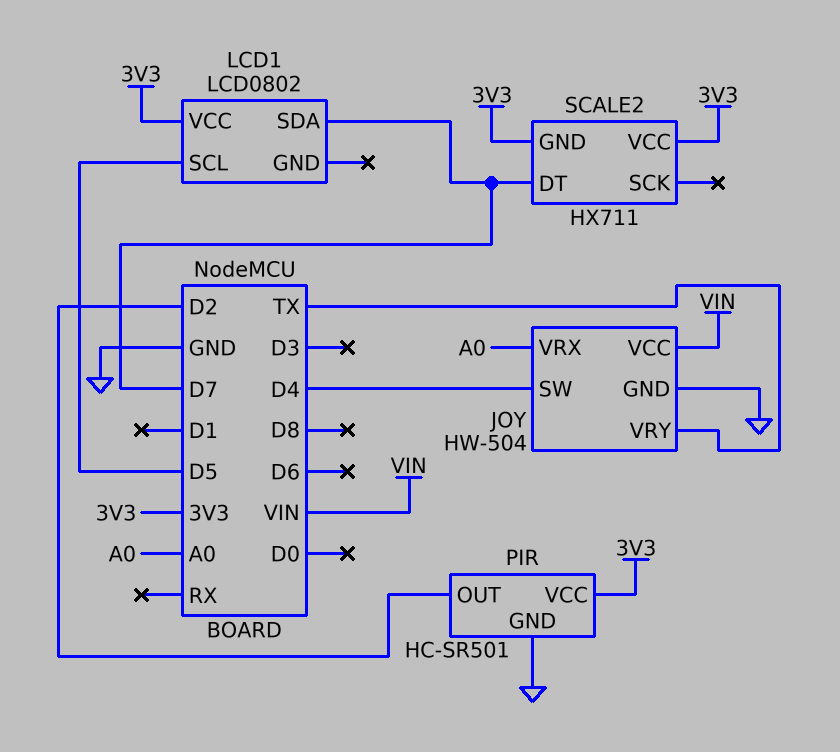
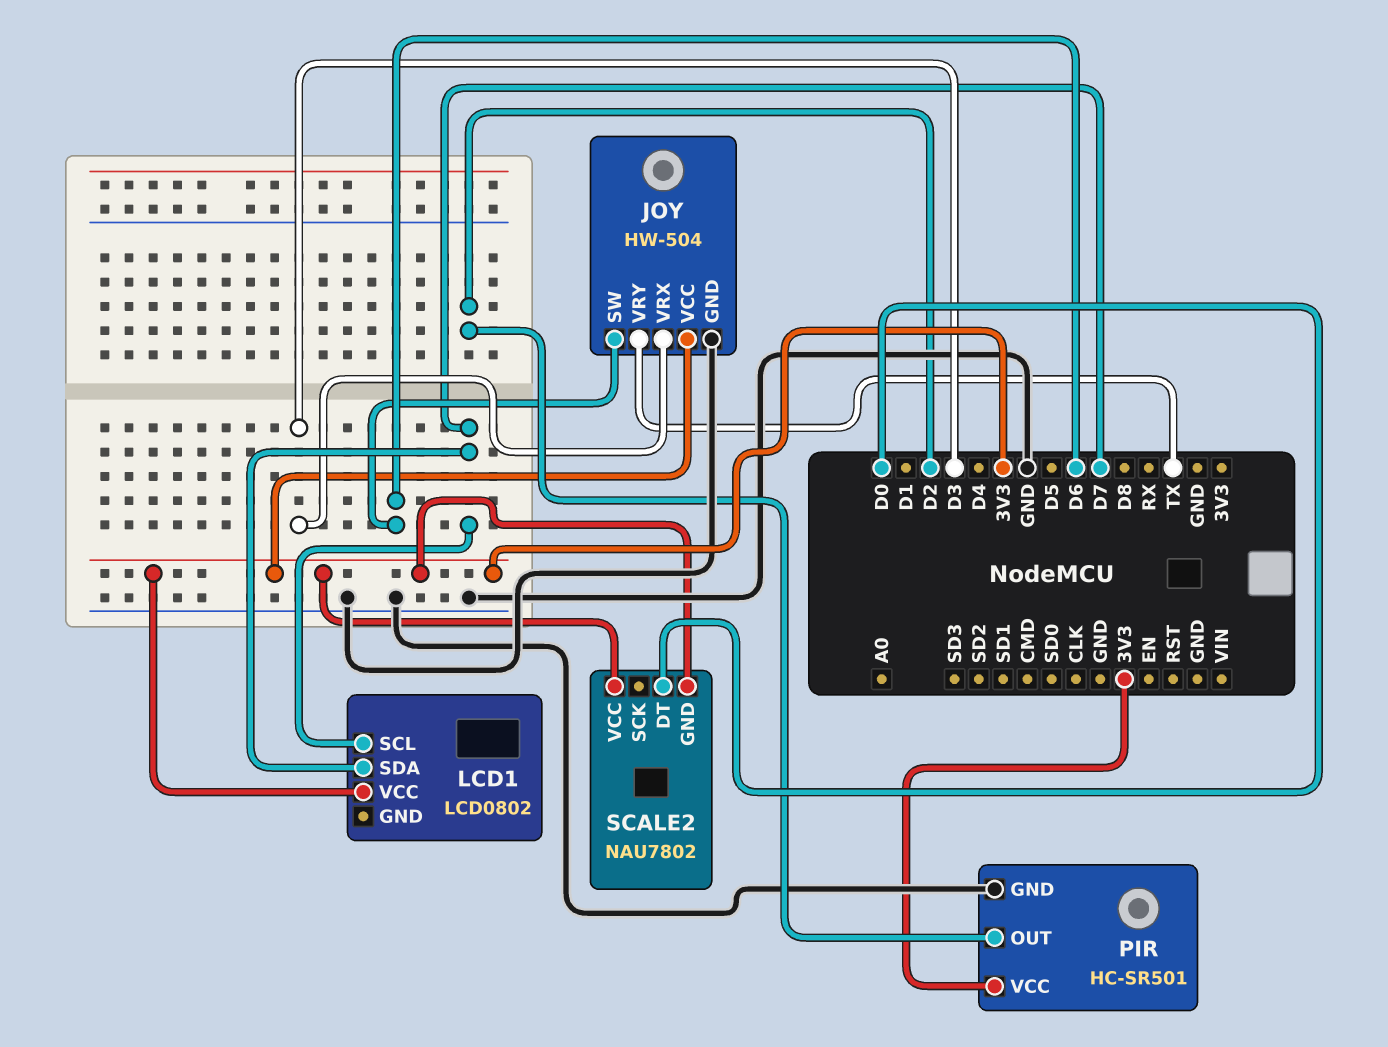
JOY pin SW: D4 -> D6
JOY pin VCC: VIN -> 3V3
JOY pin VRX: A0 -> D3
LCD1 pin SCL: D5 -> D7
SCALE2: HX711 -> NAU7802
SCALE2 pin DT: D7 -> D0

